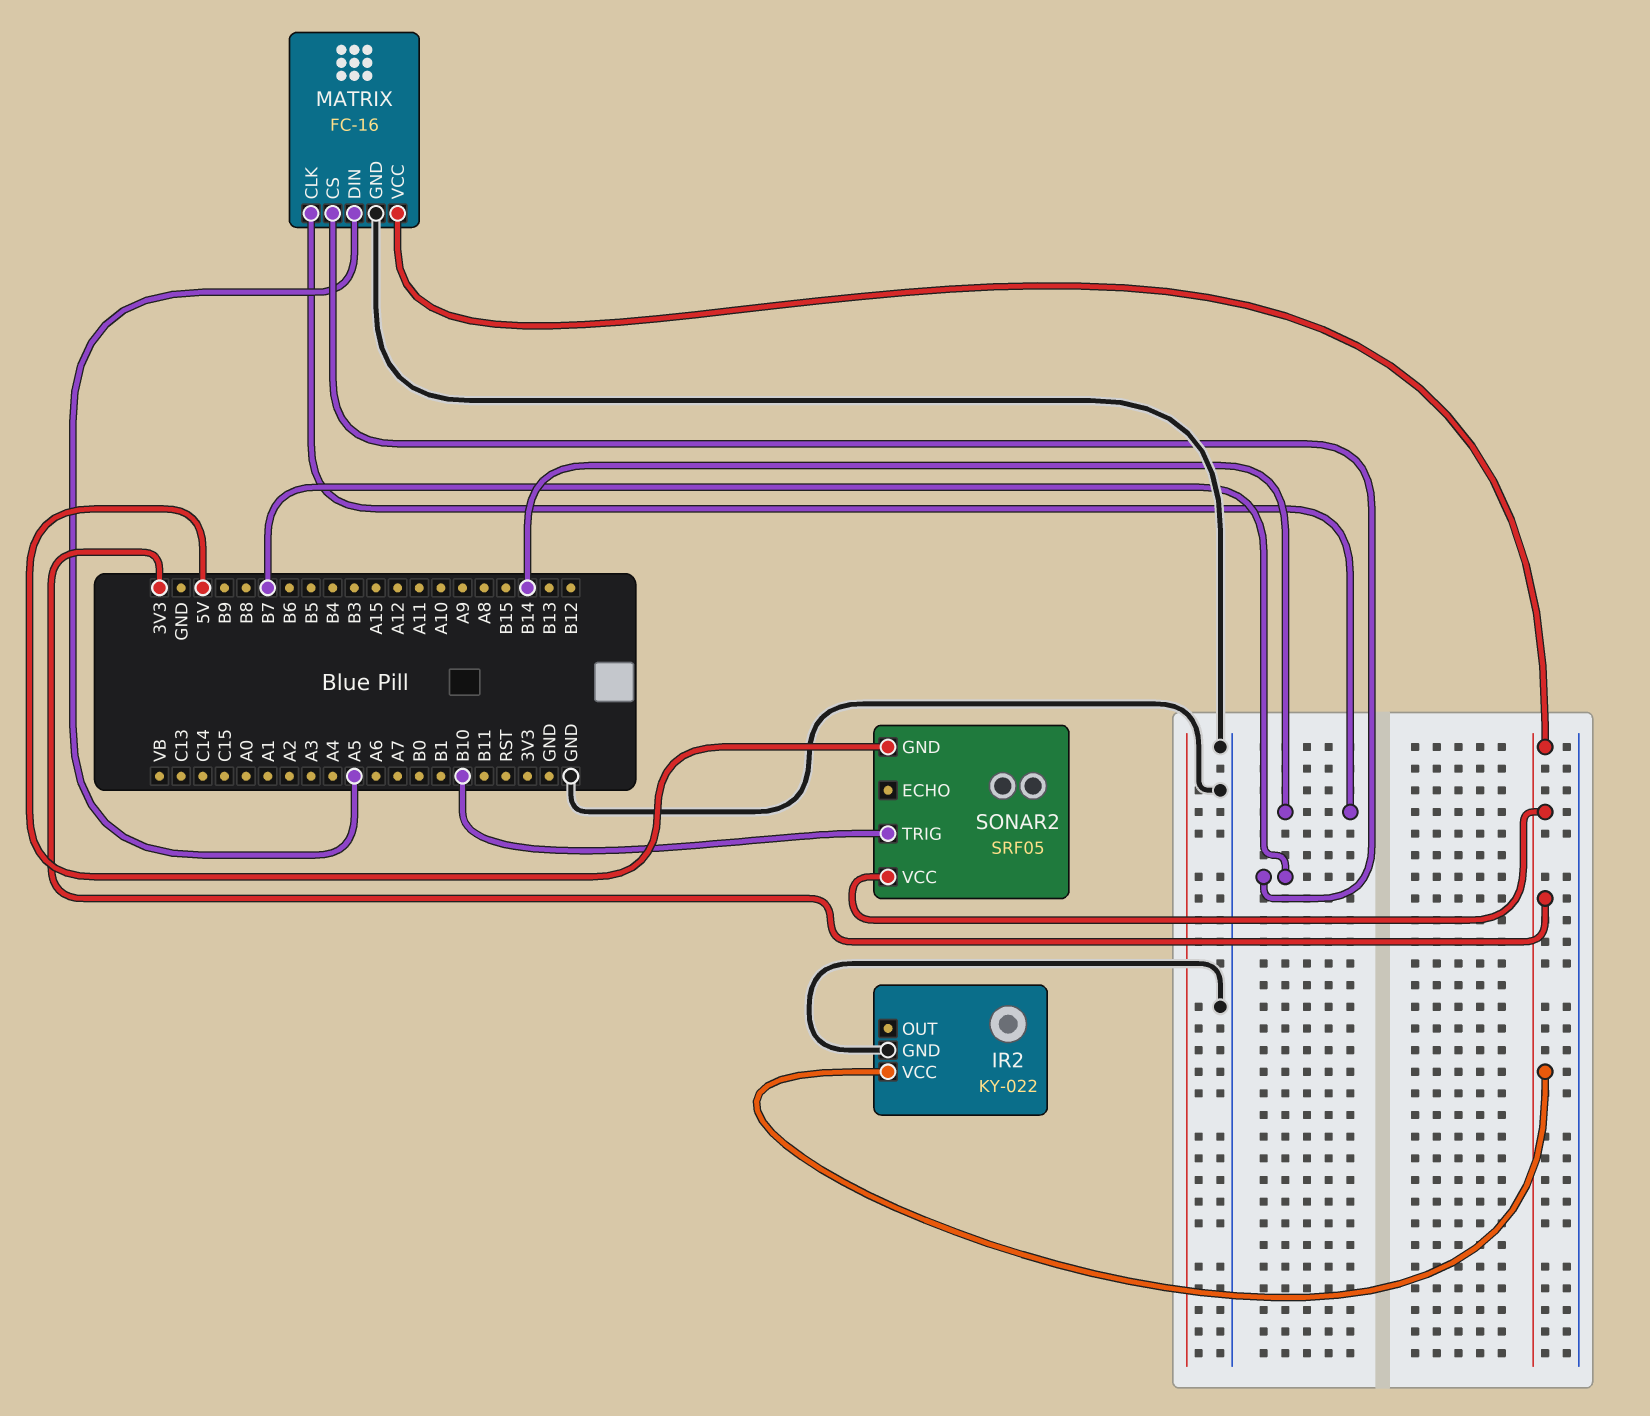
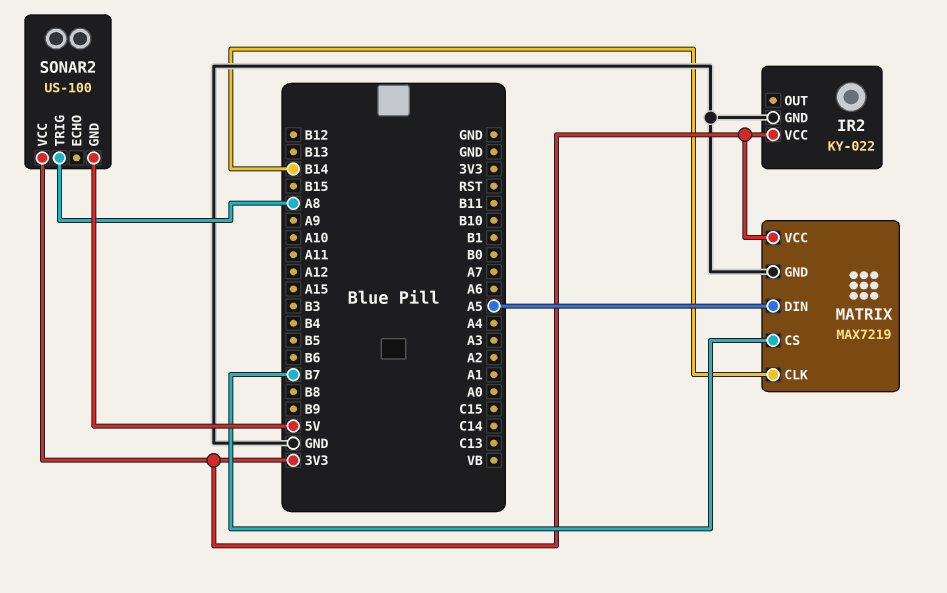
MATRIX: FC-16 -> MAX7219
SONAR2: SRF05 -> US-100
SONAR2 pin TRIG: B10 -> A8

